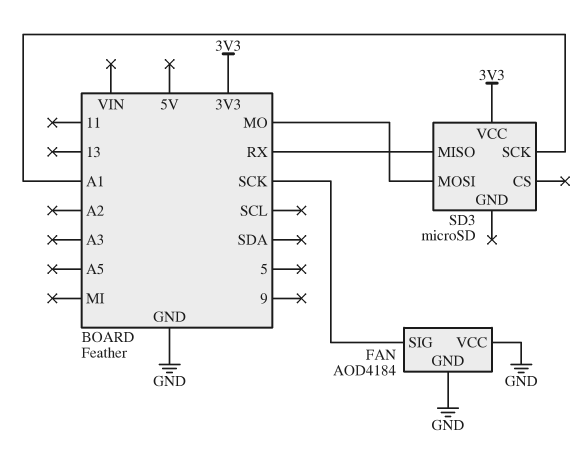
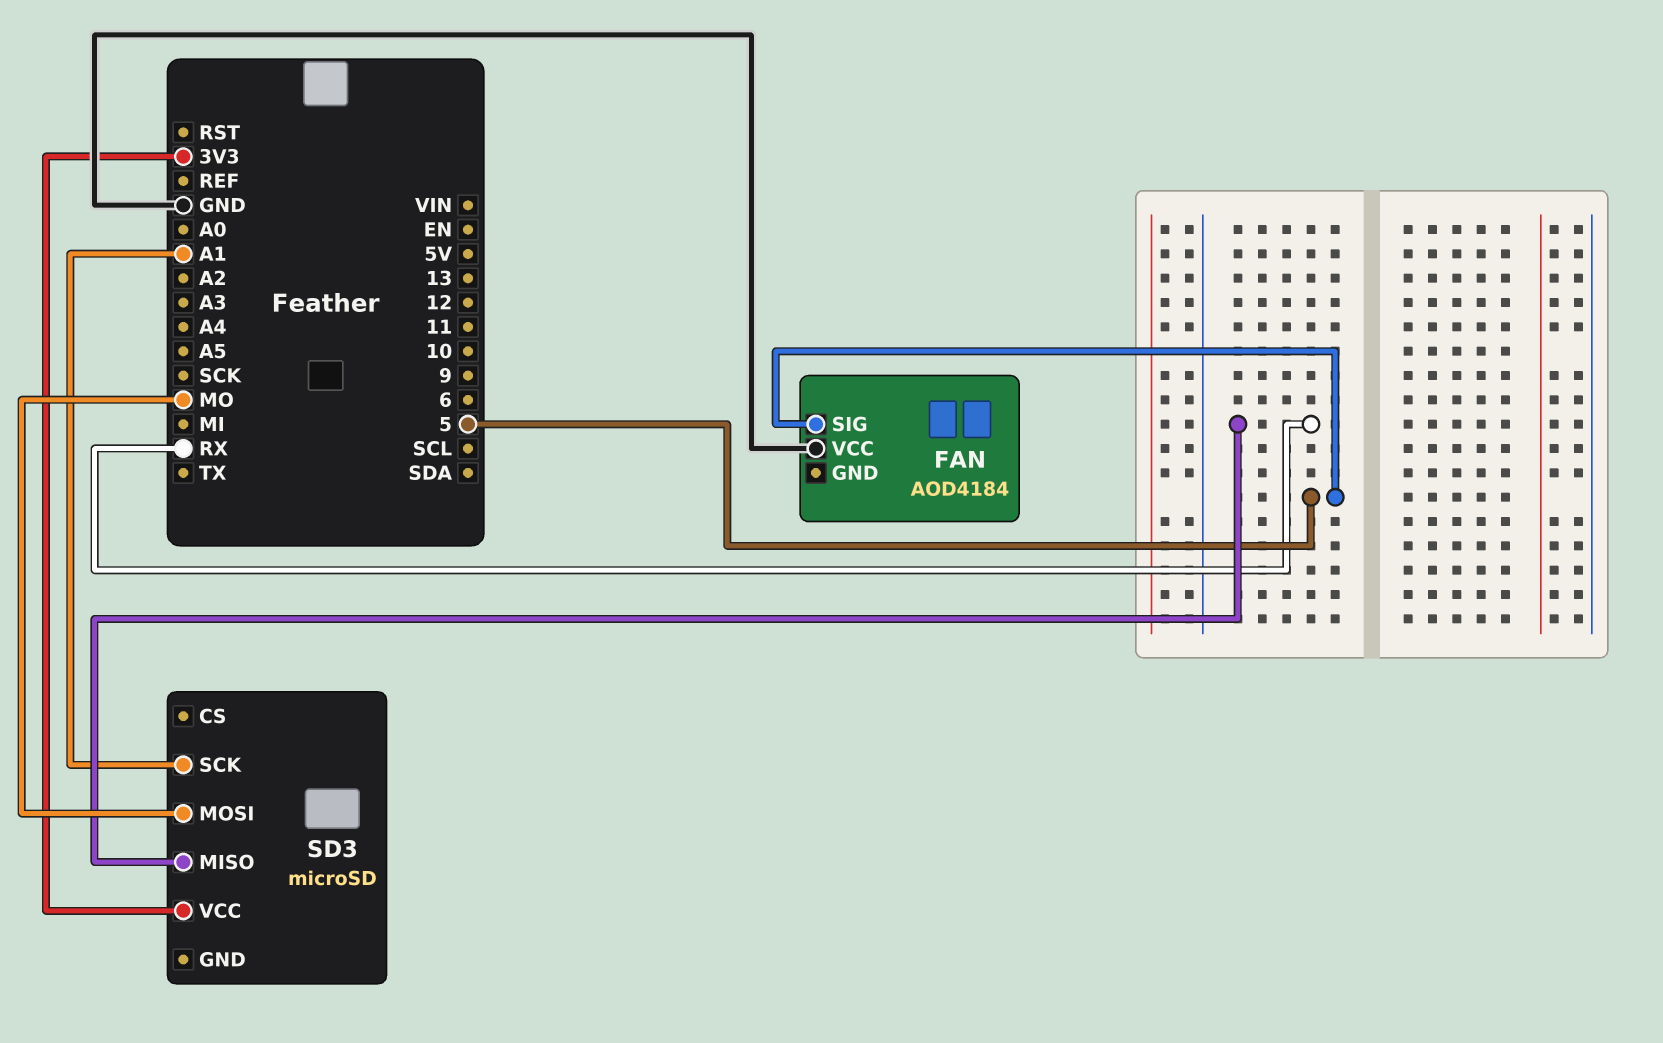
FAN pin GND: GND -> none
FAN pin SIG: SCK -> 5

